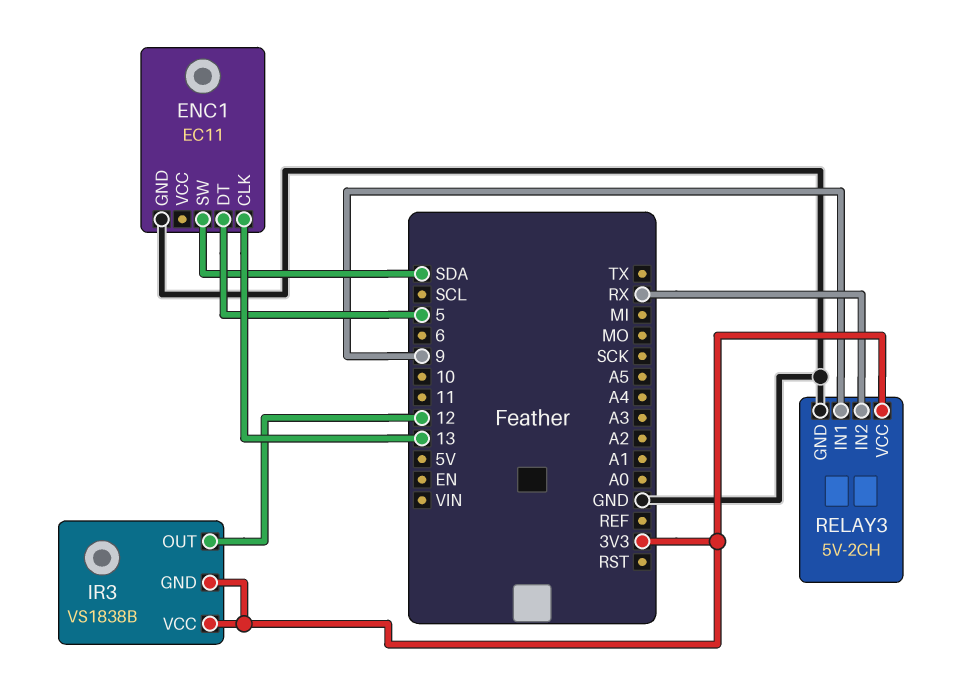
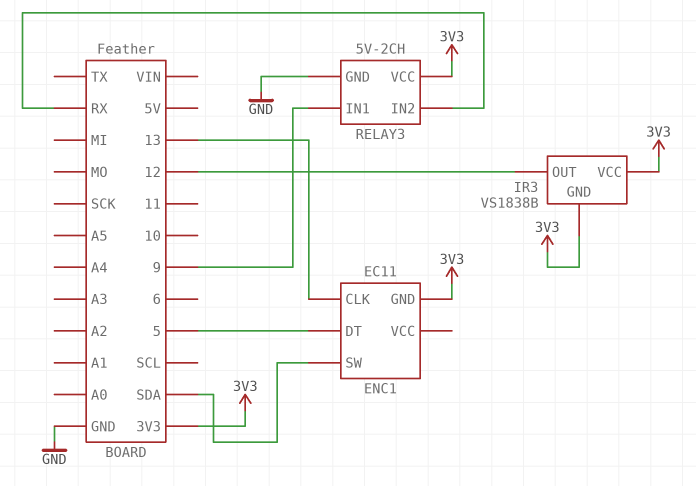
ENC1 pin GND: GND -> 3V3

